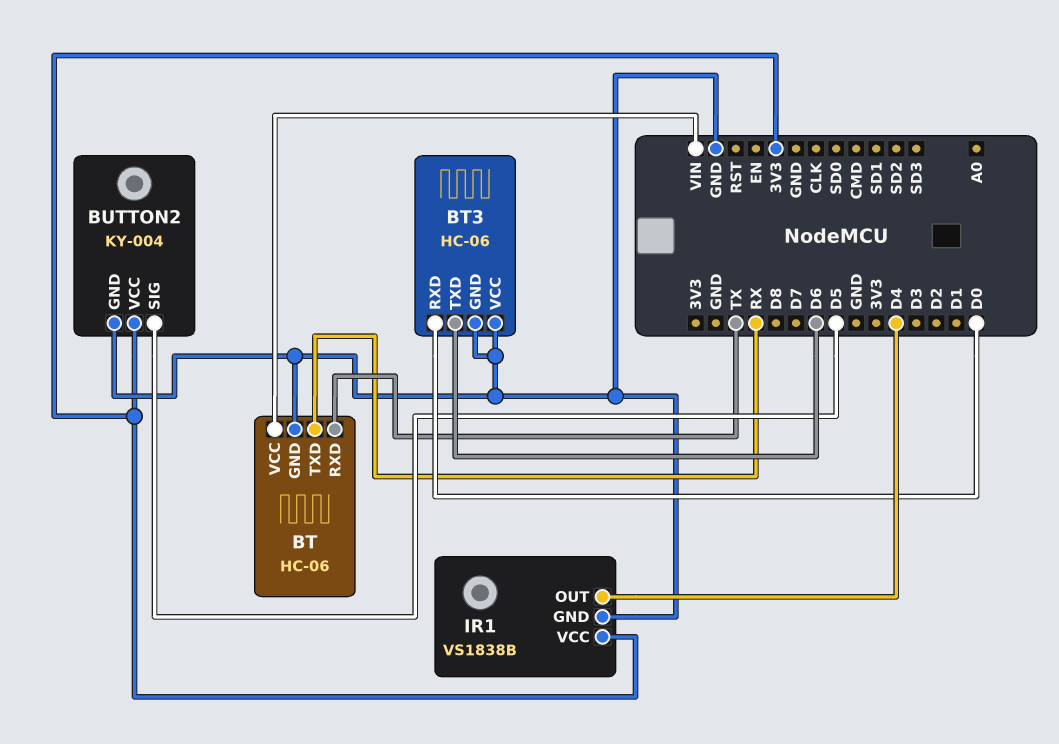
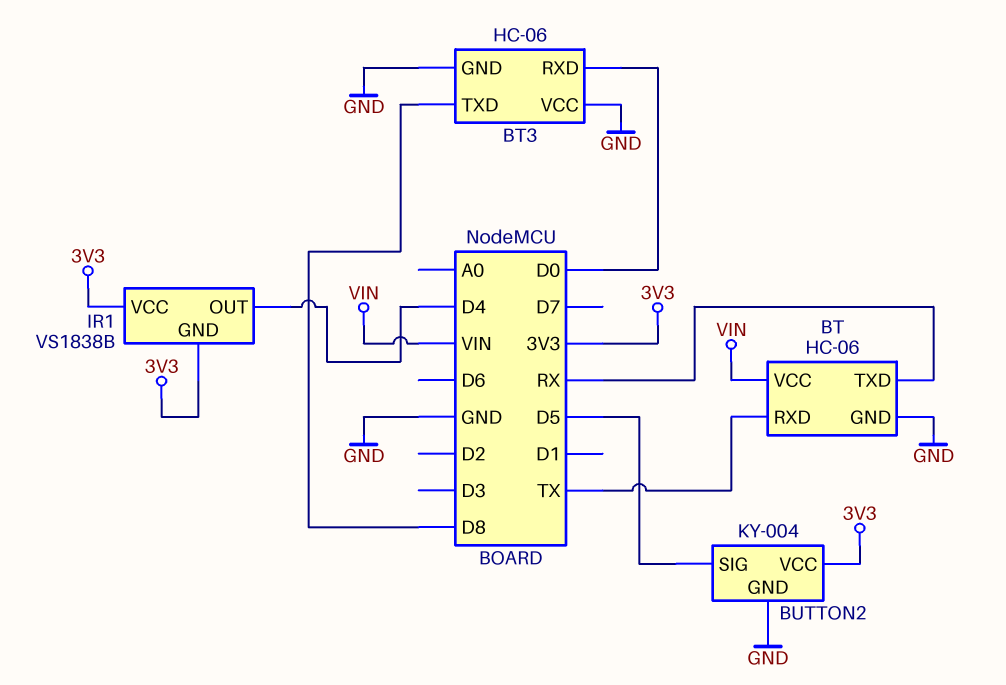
BT3 pin TXD: D6 -> D8
IR1 pin GND: GND -> 3V3

